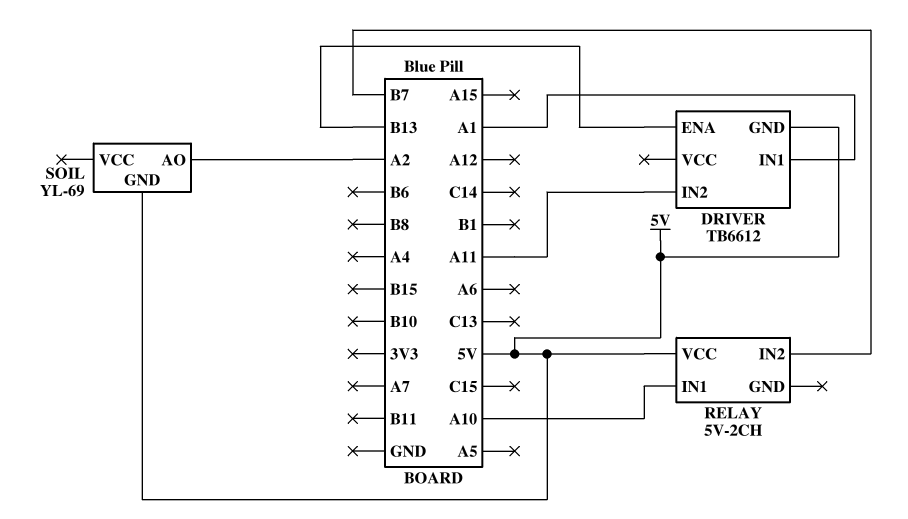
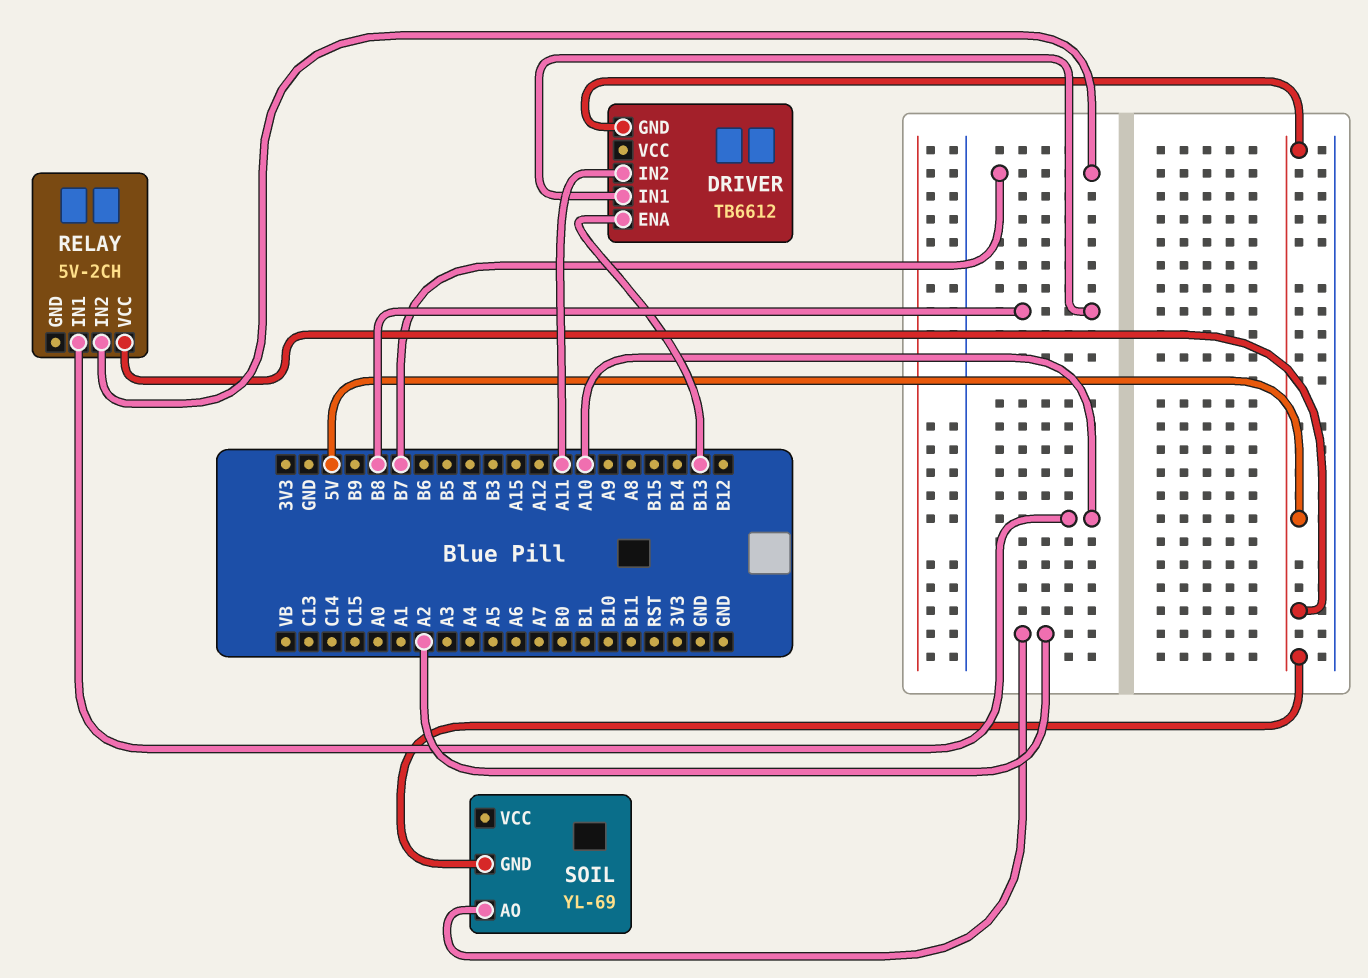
DRIVER pin IN1: A1 -> B8

